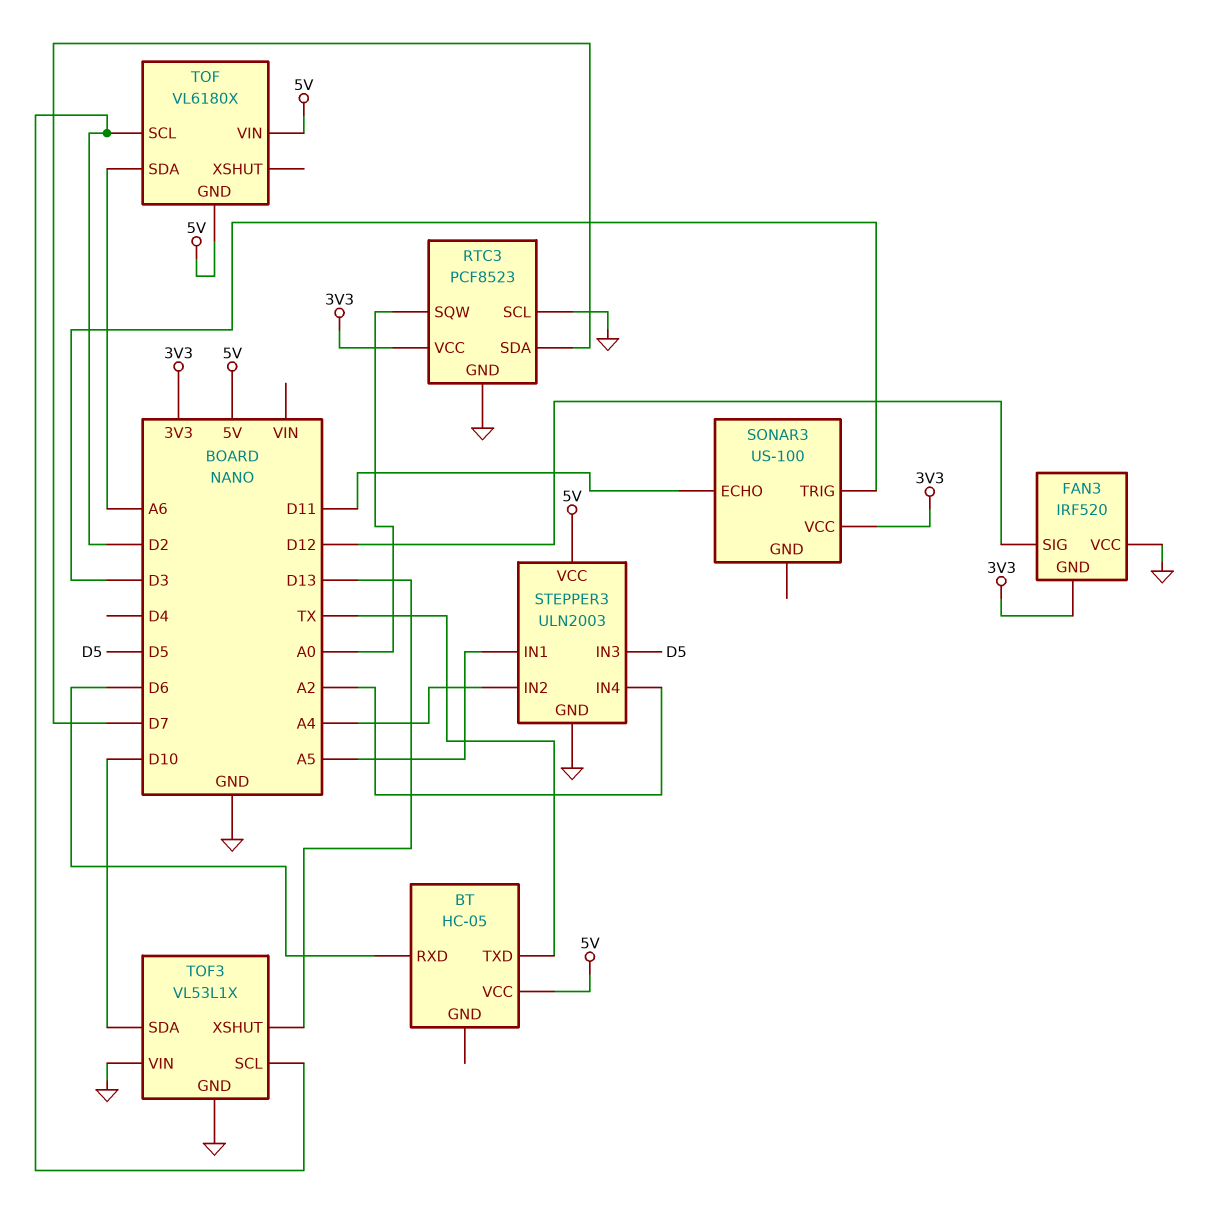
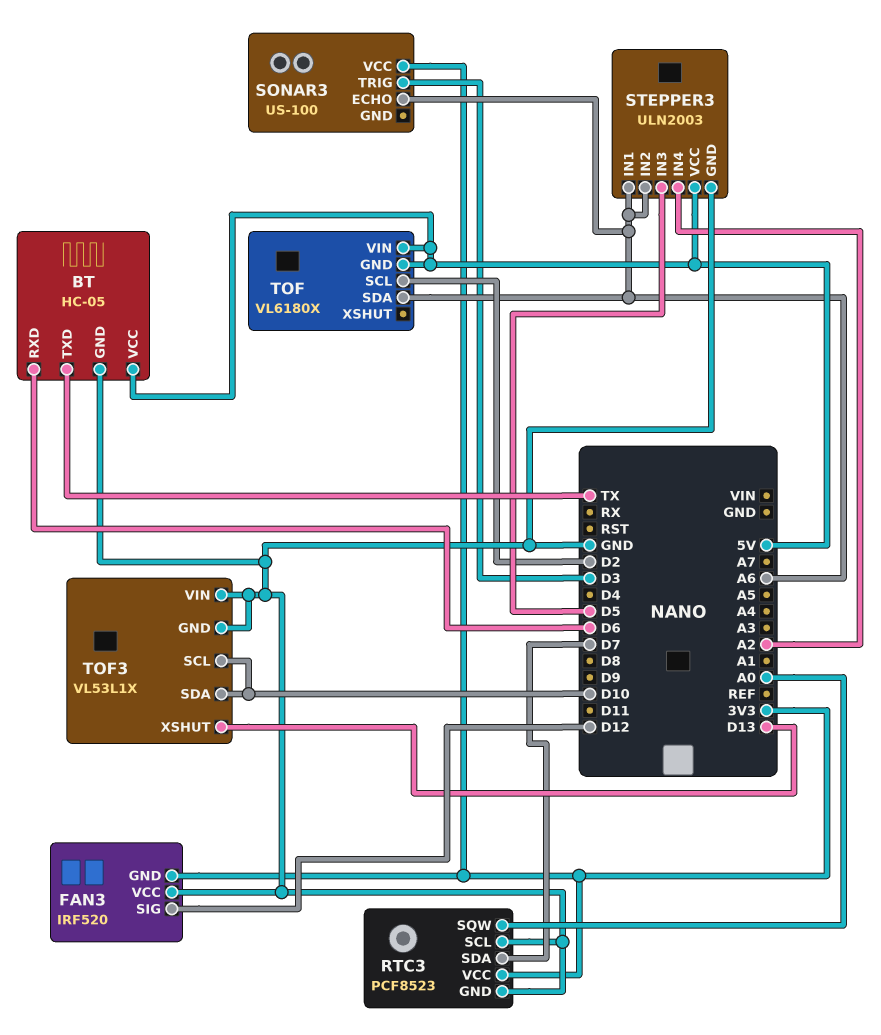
BT pin GND: none -> GND
SONAR3 pin ECHO: D11 -> A6
STEPPER3 pin IN1: A5 -> A6
STEPPER3 pin IN2: A4 -> A6
TOF3 pin SCL: D2 -> D10

